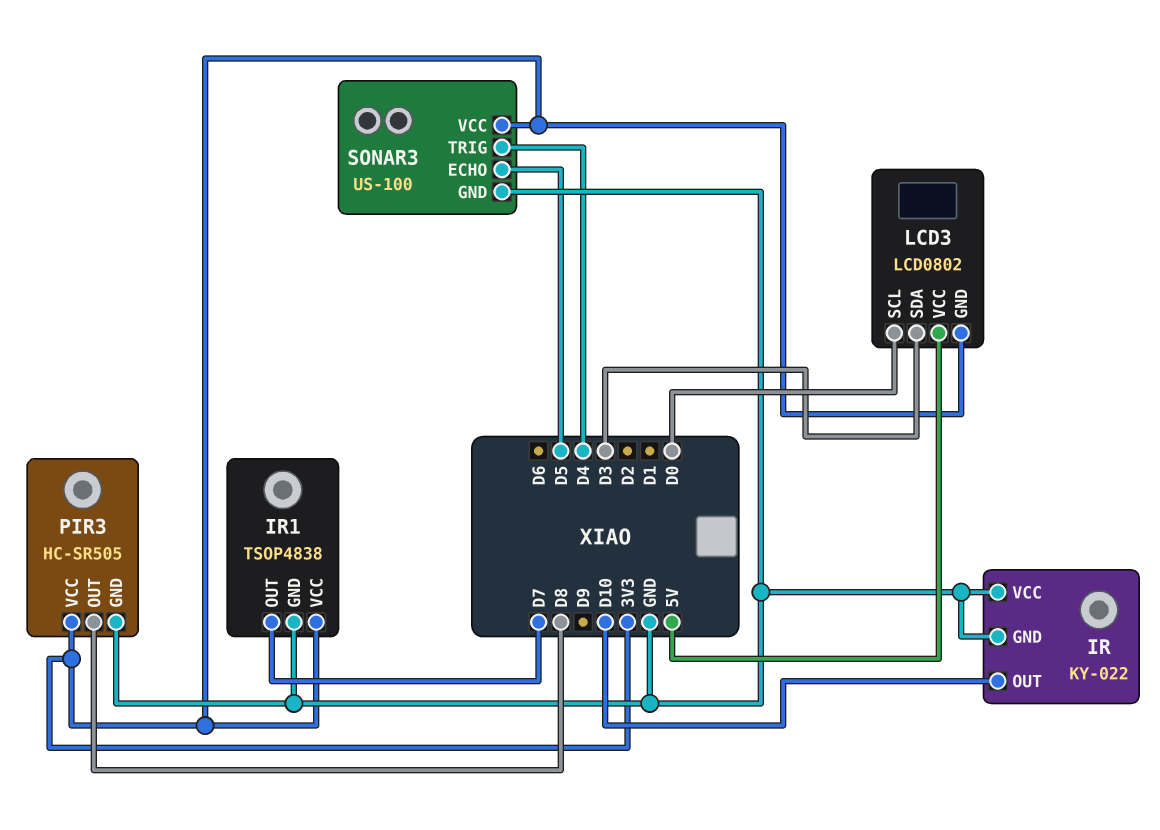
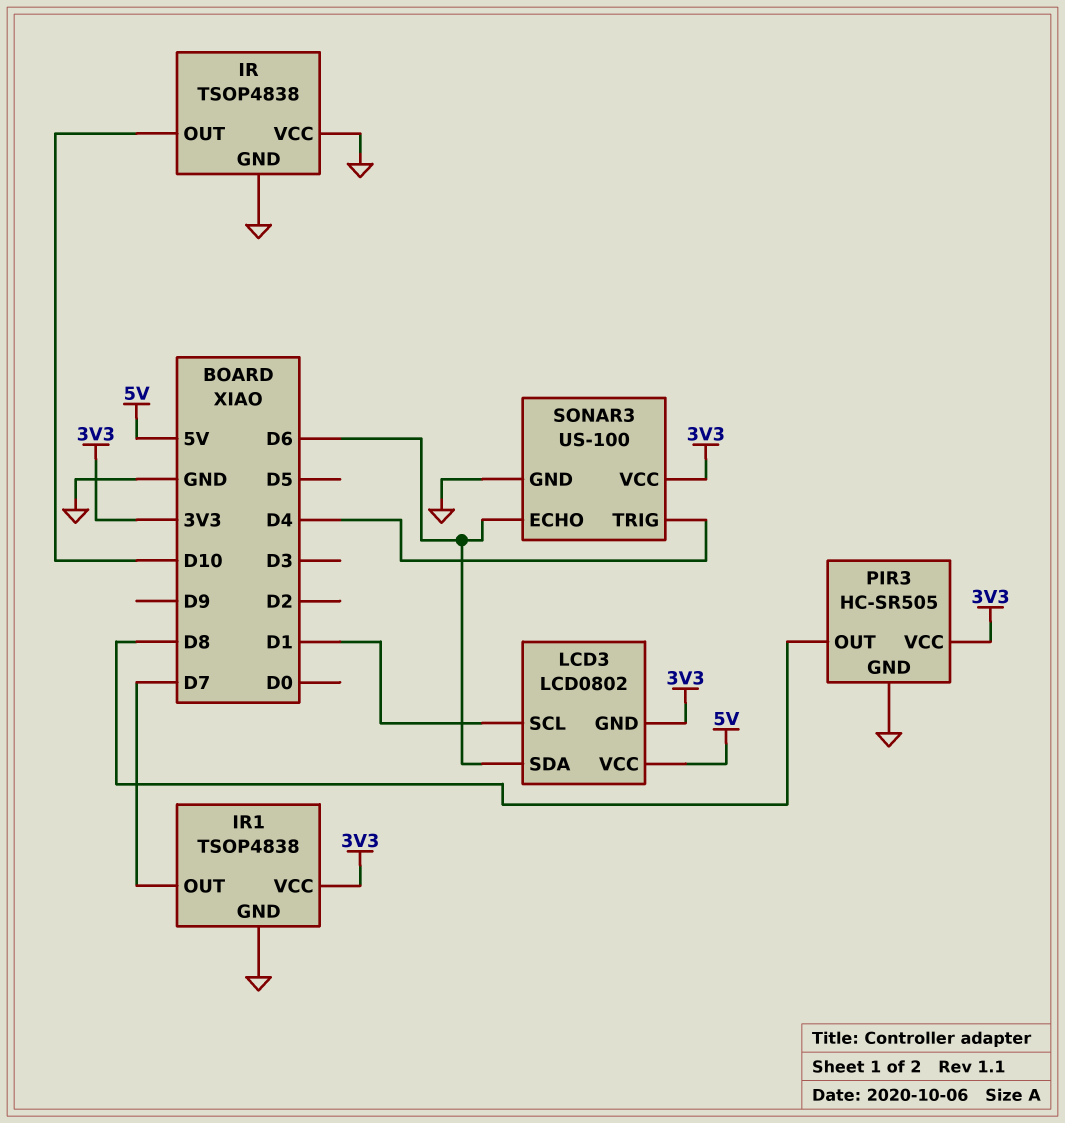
IR: KY-022 -> TSOP4838
LCD3 pin SCL: D0 -> D1
LCD3 pin SDA: D3 -> D6
SONAR3 pin ECHO: D5 -> D6

